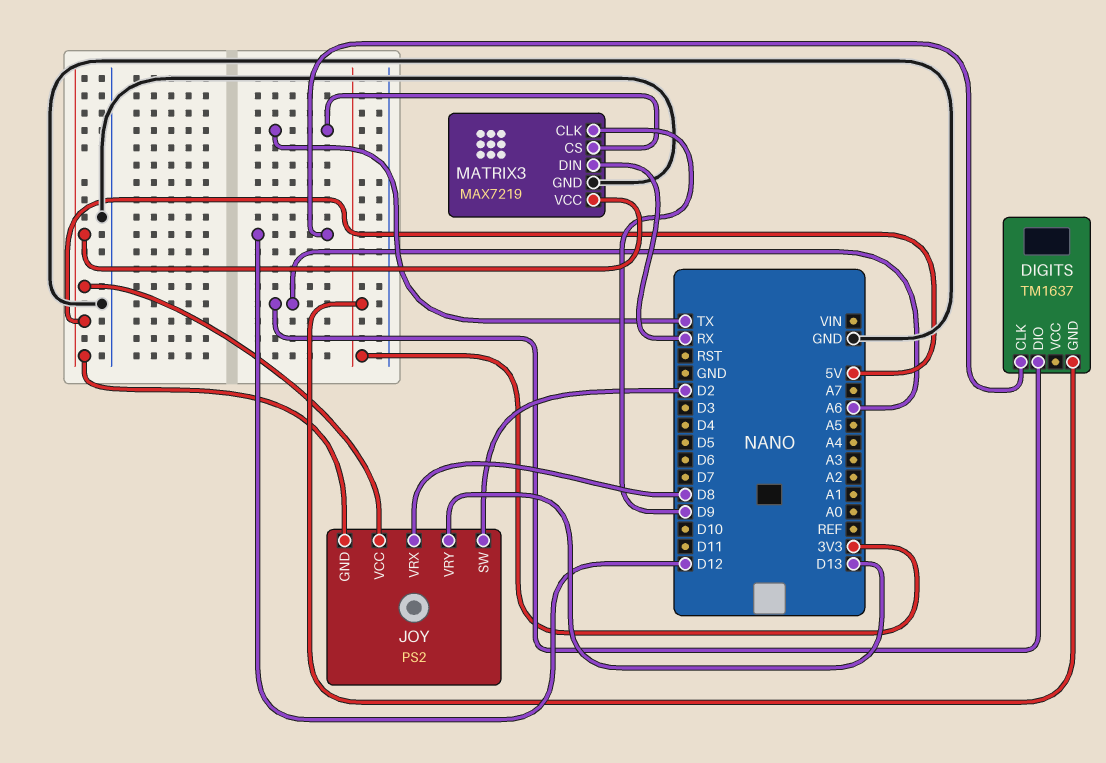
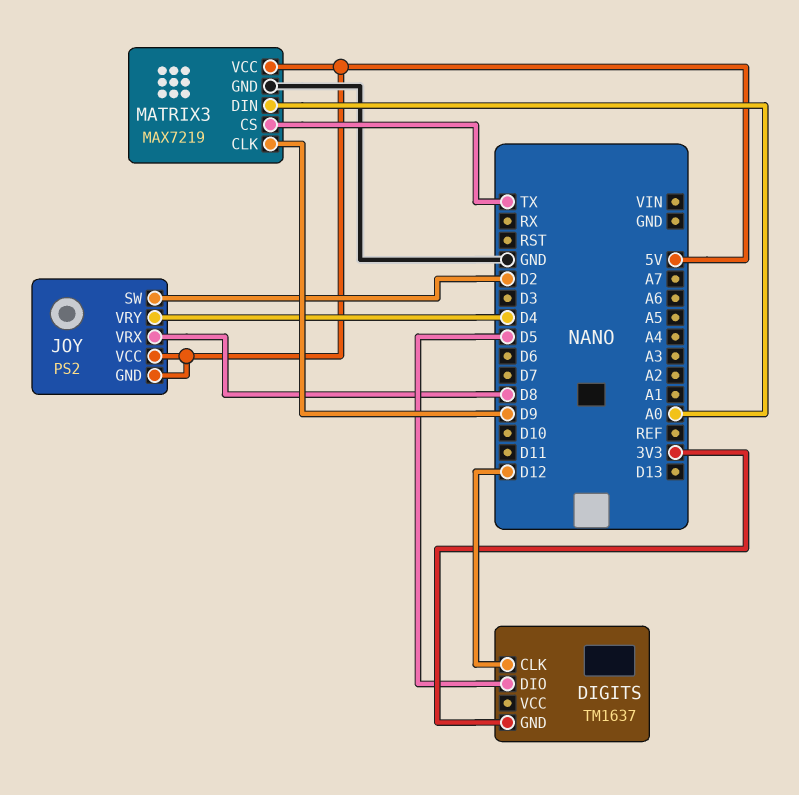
DIGITS pin DIO: A6 -> D5
JOY pin VRY: D13 -> D4
MATRIX3 pin DIN: RX -> A0

